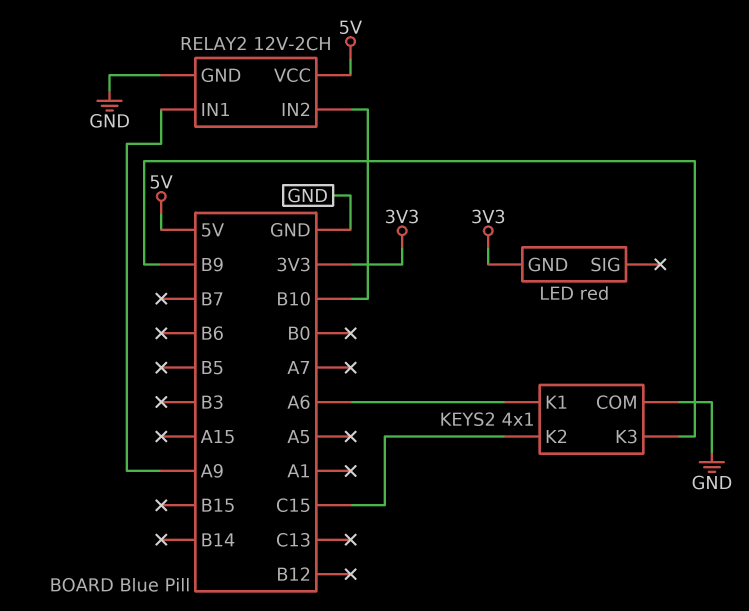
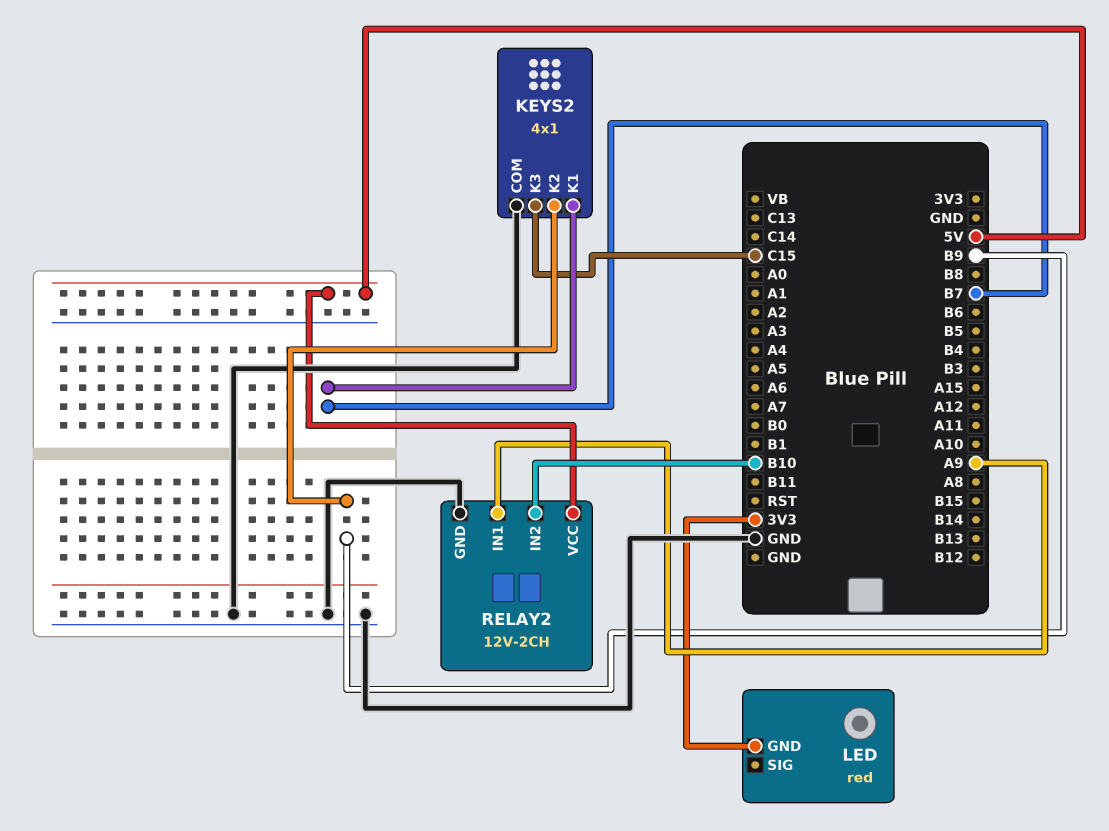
KEYS2 pin K1: A6 -> B7
KEYS2 pin K2: C15 -> B9
KEYS2 pin K3: B9 -> C15

